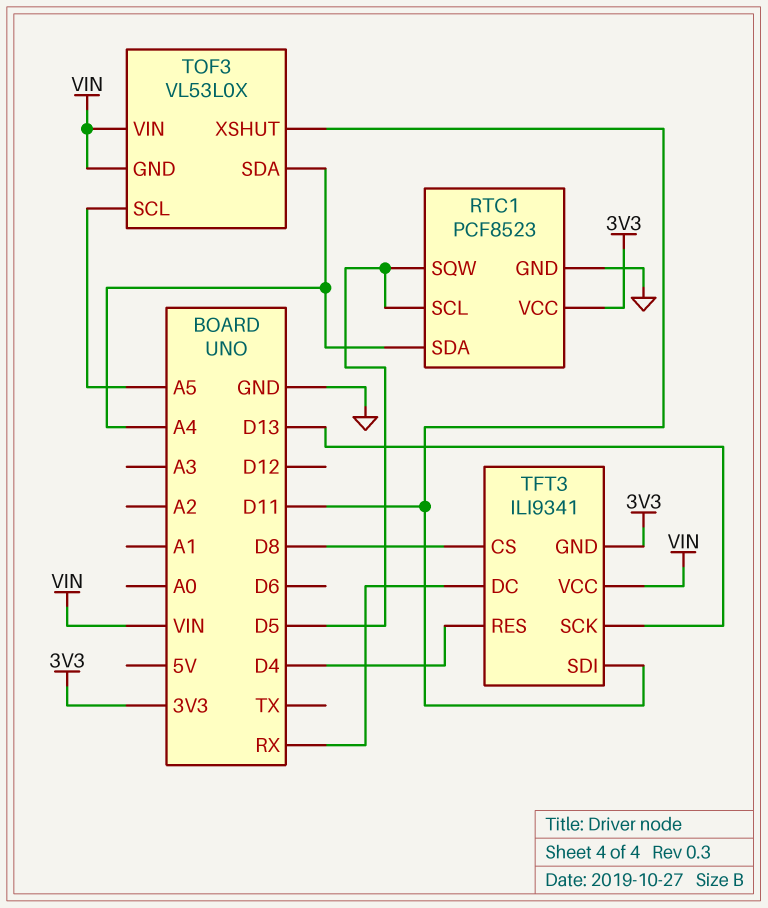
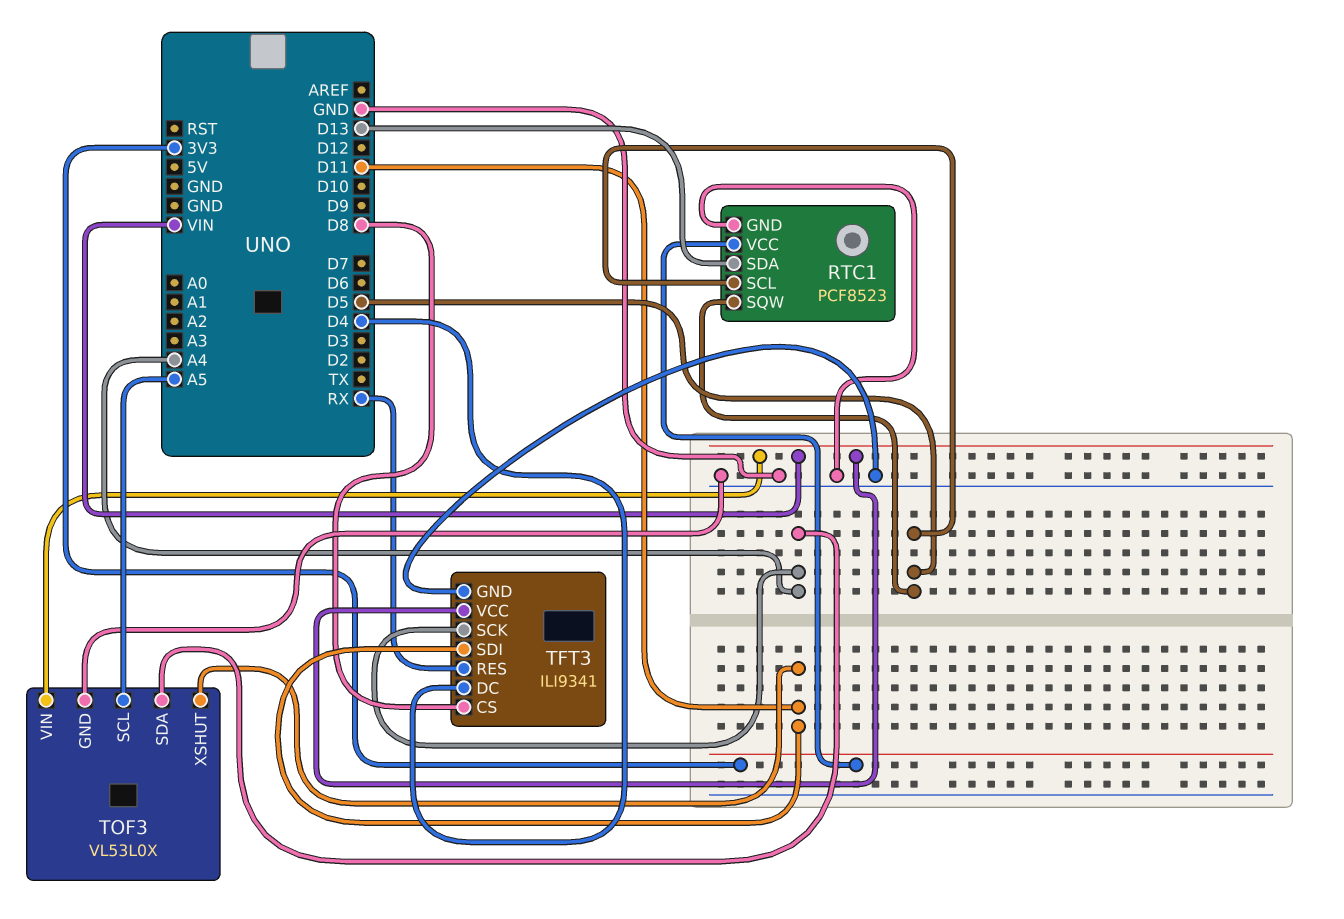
RTC1 pin SDA: A4 -> D13
TFT3 pin DC: RX -> D4
TFT3 pin GND: 3V3 -> GND
TFT3 pin RES: D4 -> RX
TFT3 pin SCK: D13 -> A4
TOF3 pin GND: VIN -> GND

